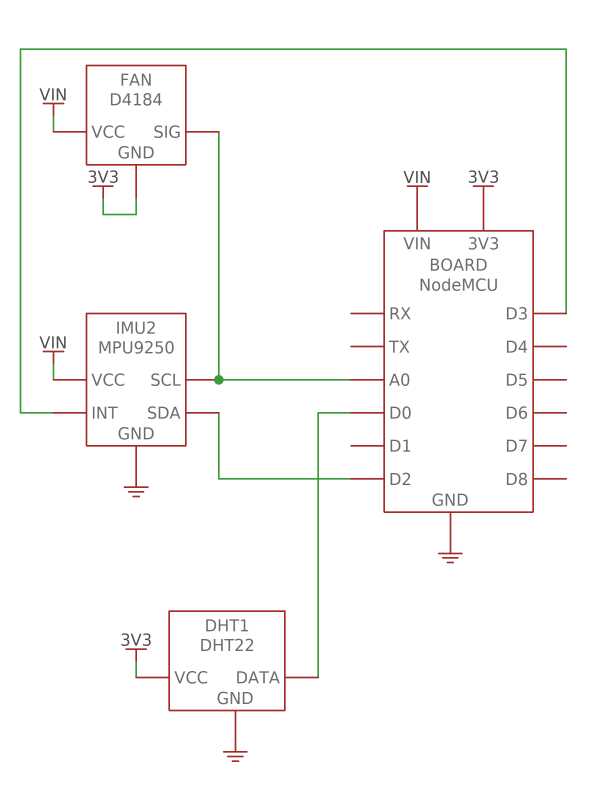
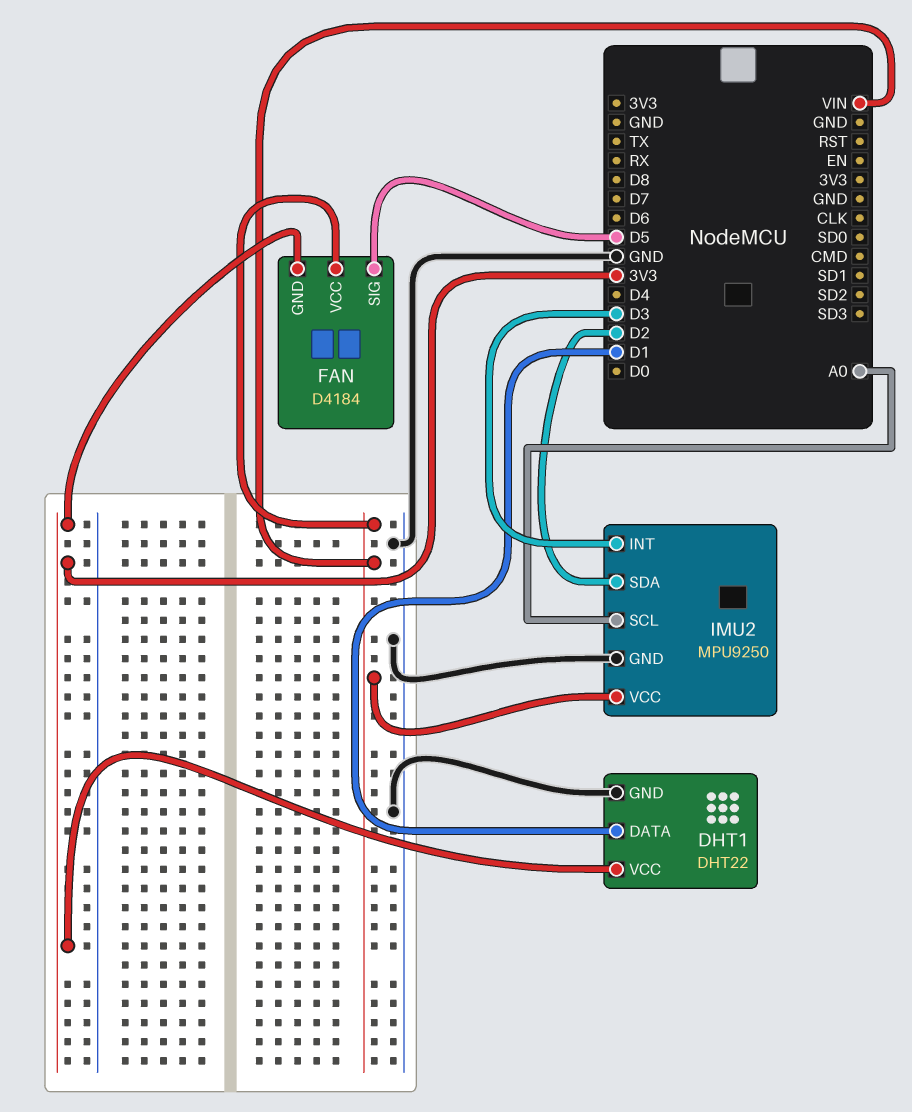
DHT1 pin DATA: D0 -> D1
FAN pin SIG: A0 -> D5

